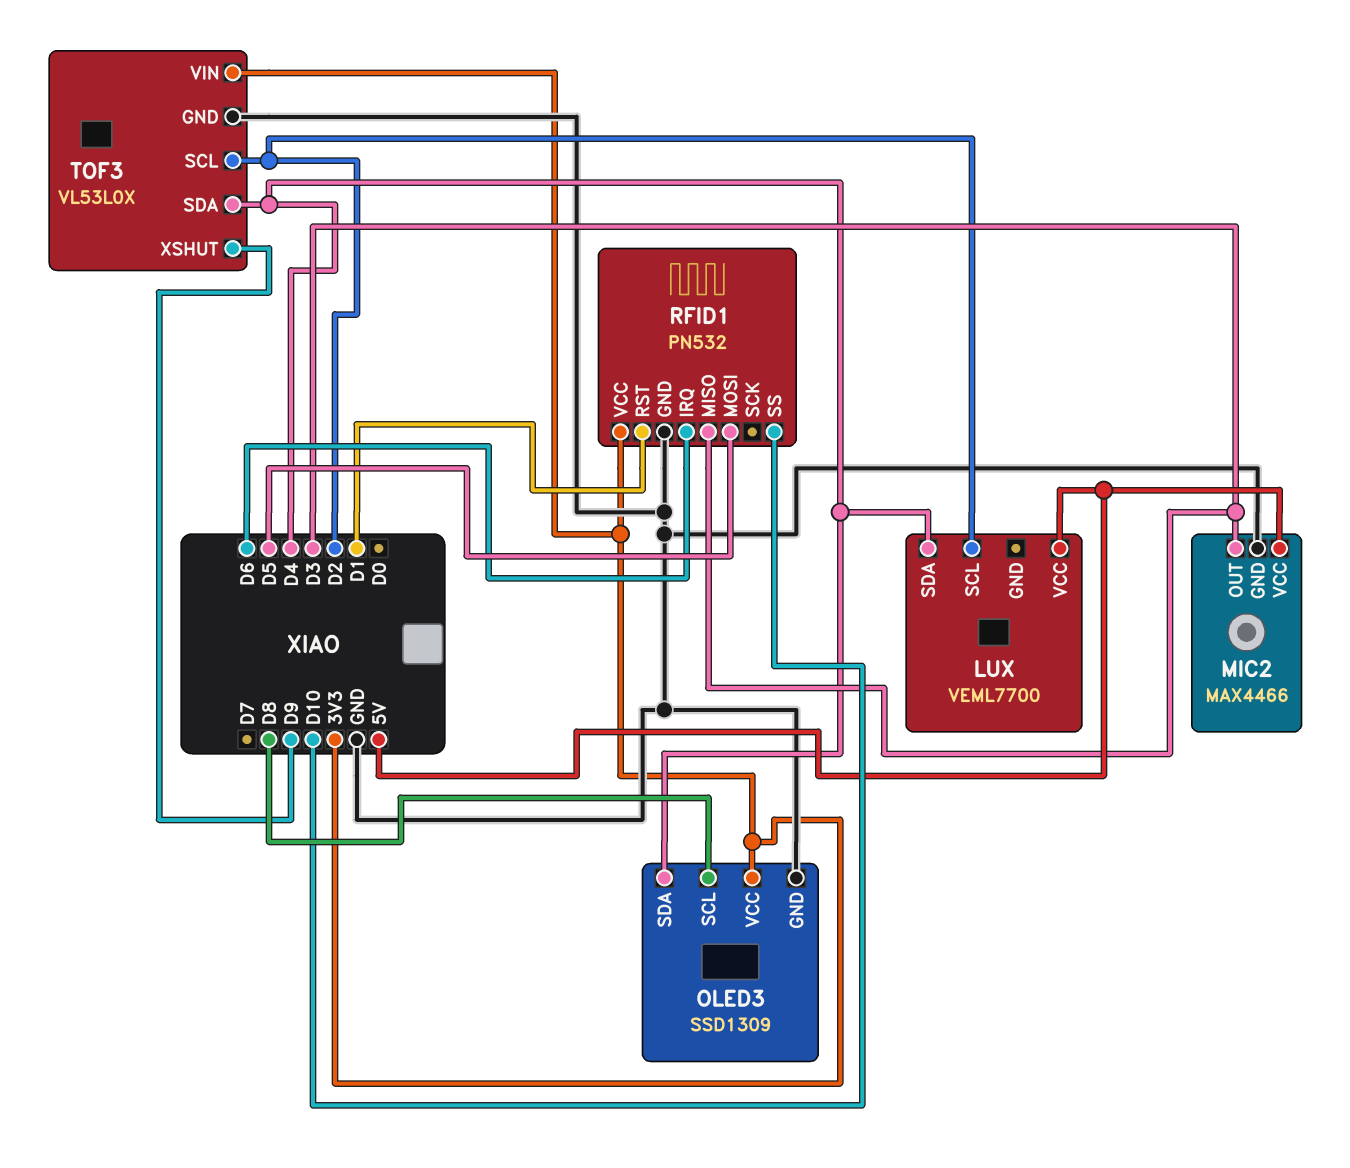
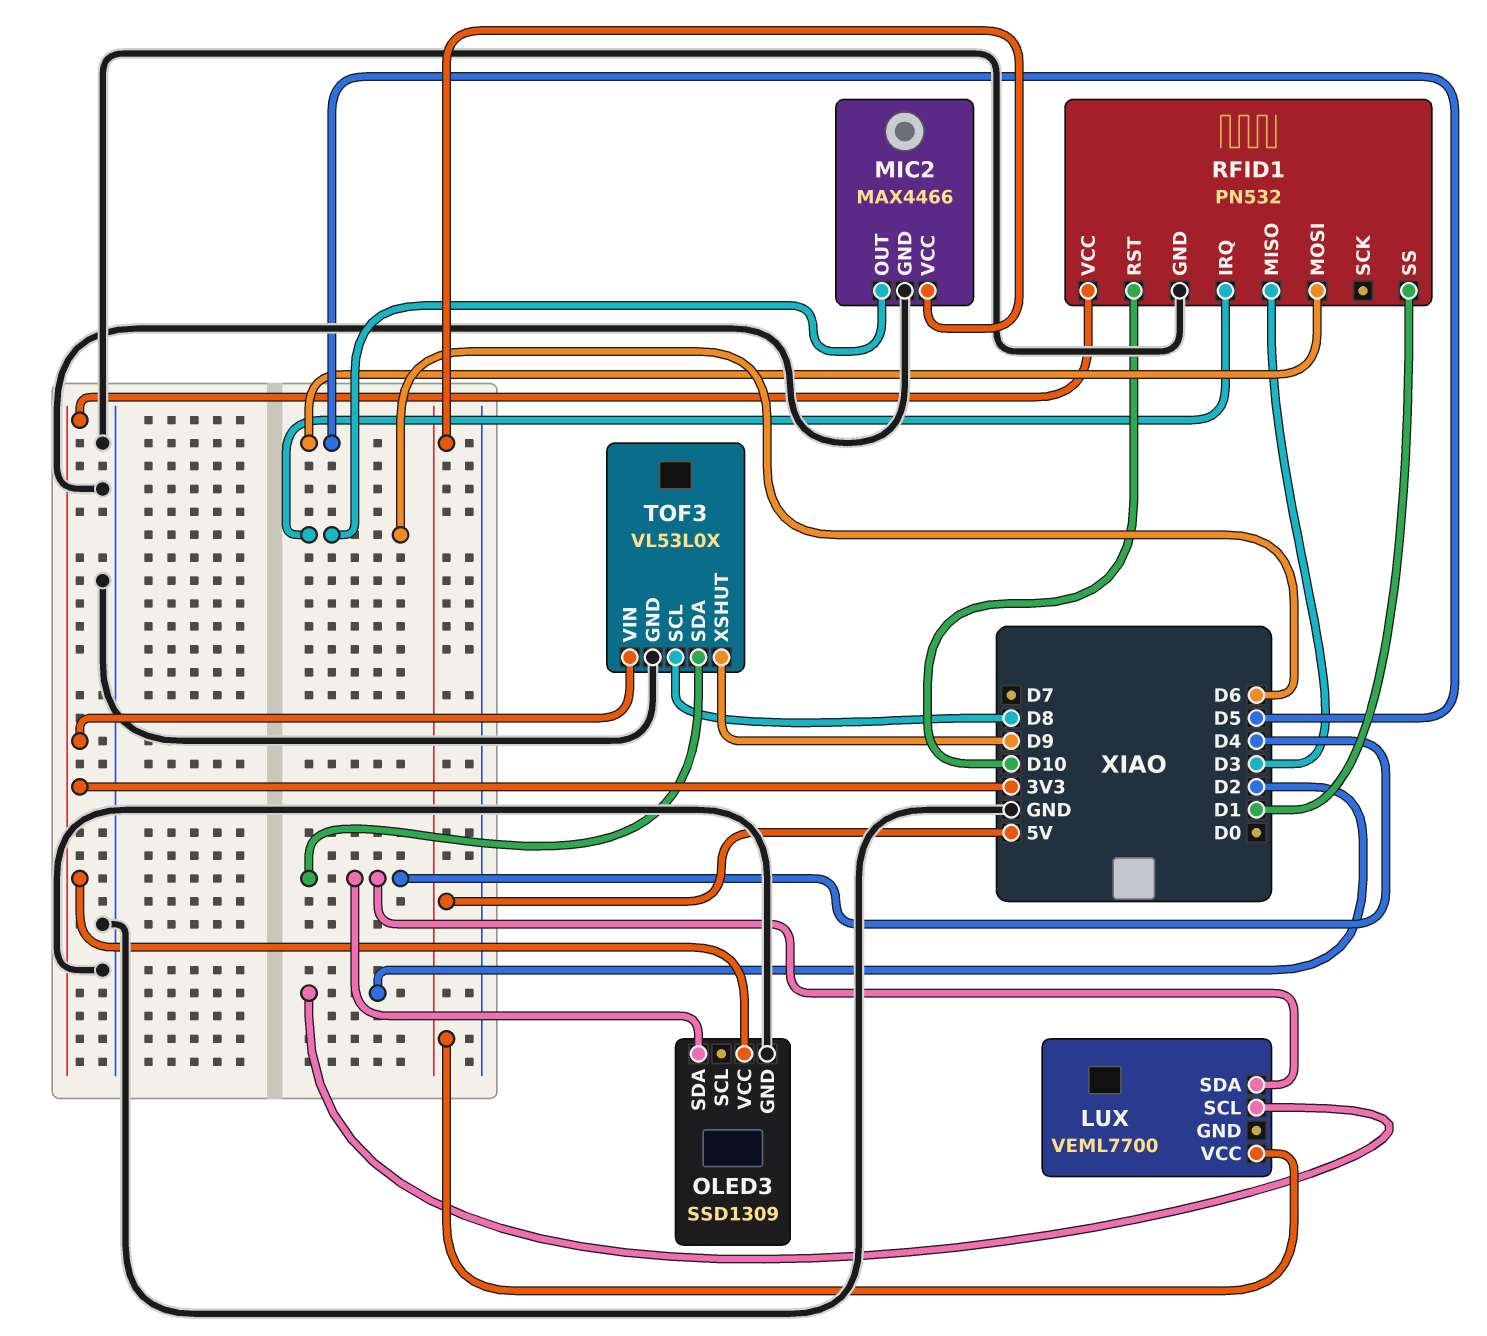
MIC2 pin OUT: D3 -> D6
OLED3 pin SCL: D8 -> none
RFID1 pin RST: D1 -> D10
RFID1 pin SS: D10 -> D1
TOF3 pin SCL: D2 -> D8

